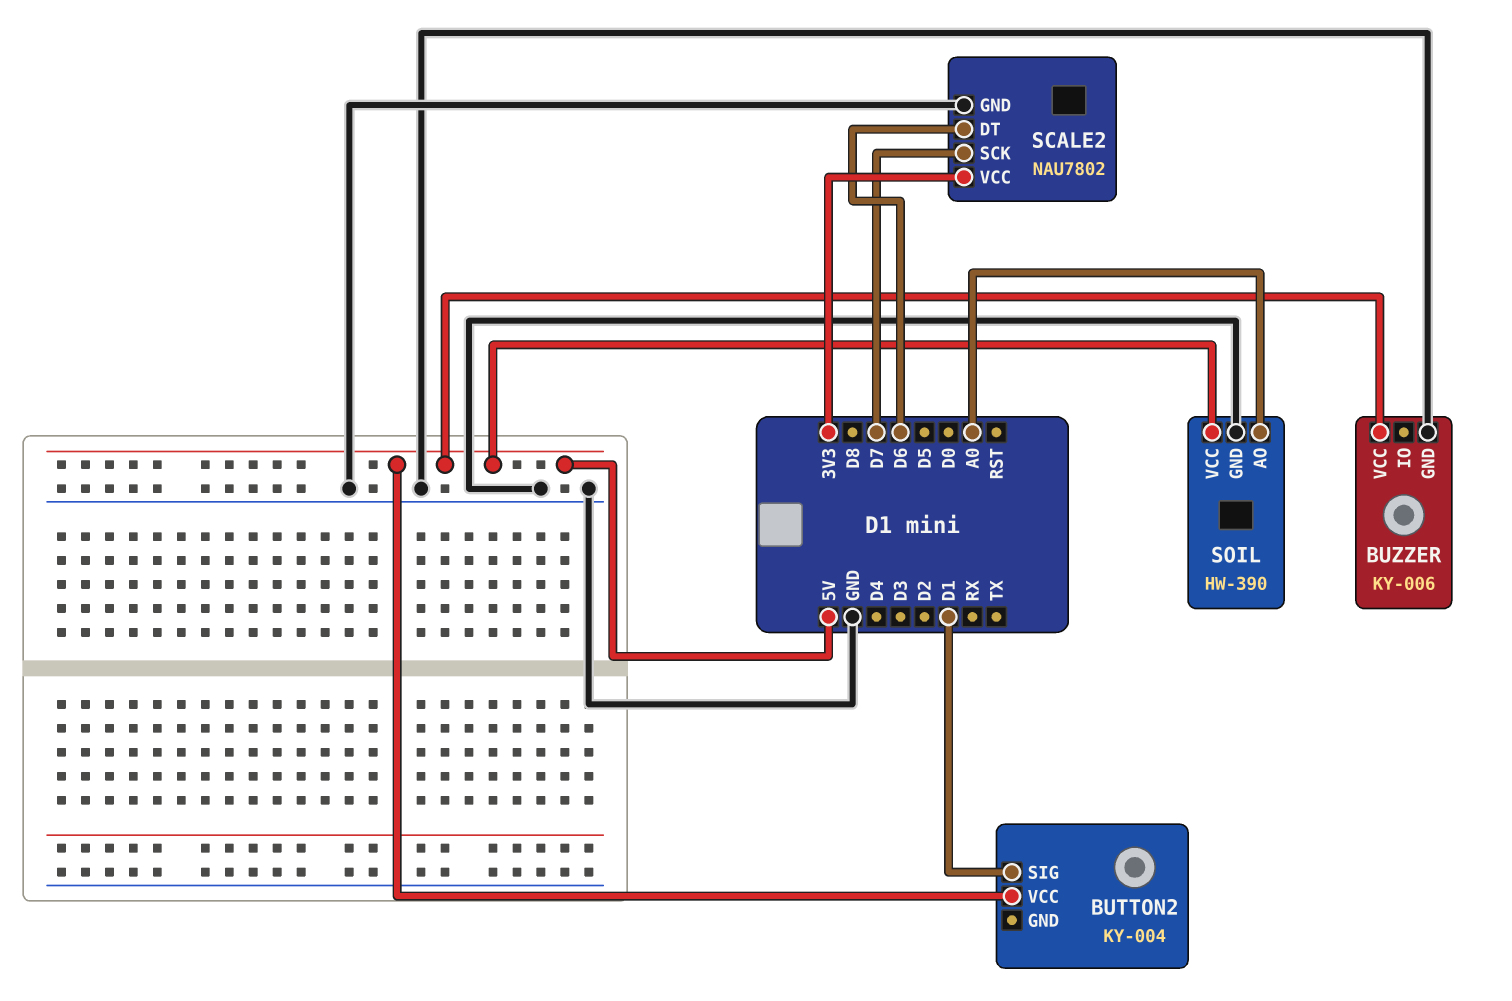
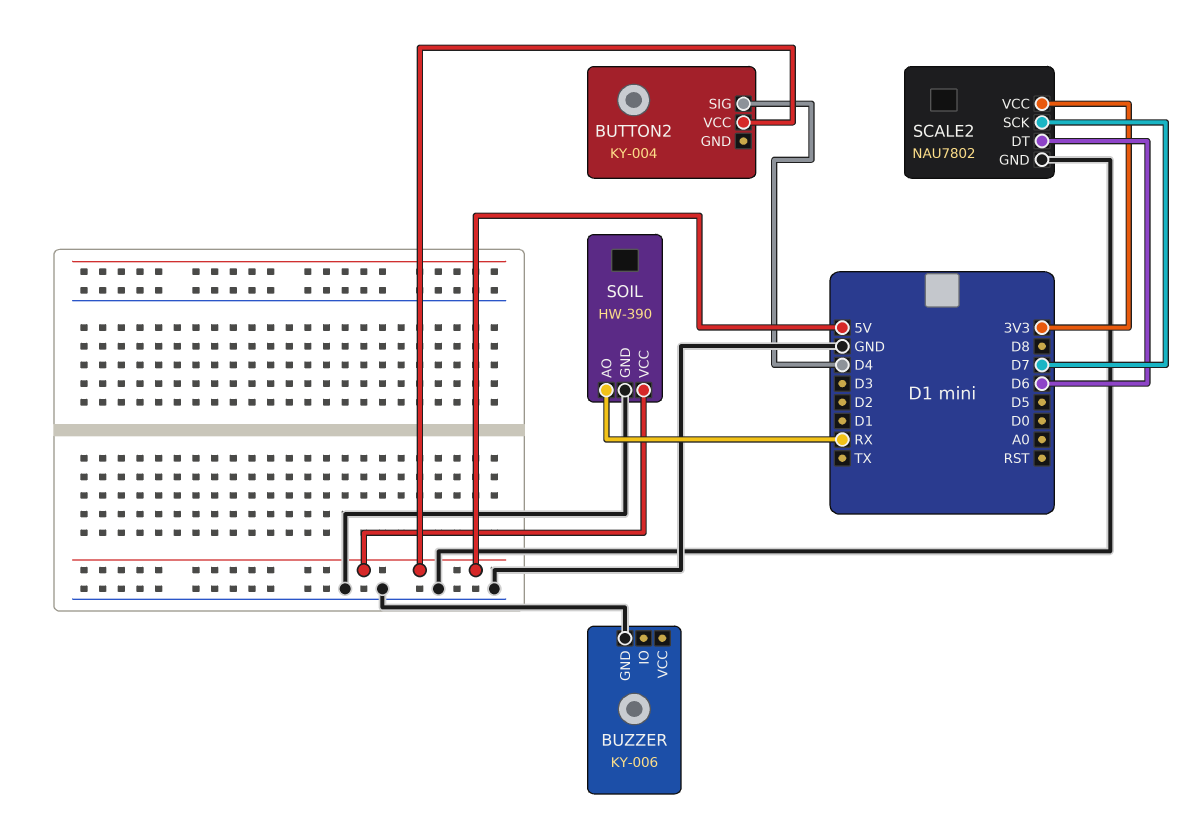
BUTTON2 pin SIG: D1 -> D4
BUZZER pin VCC: 5V -> none
SOIL pin AO: A0 -> RX

